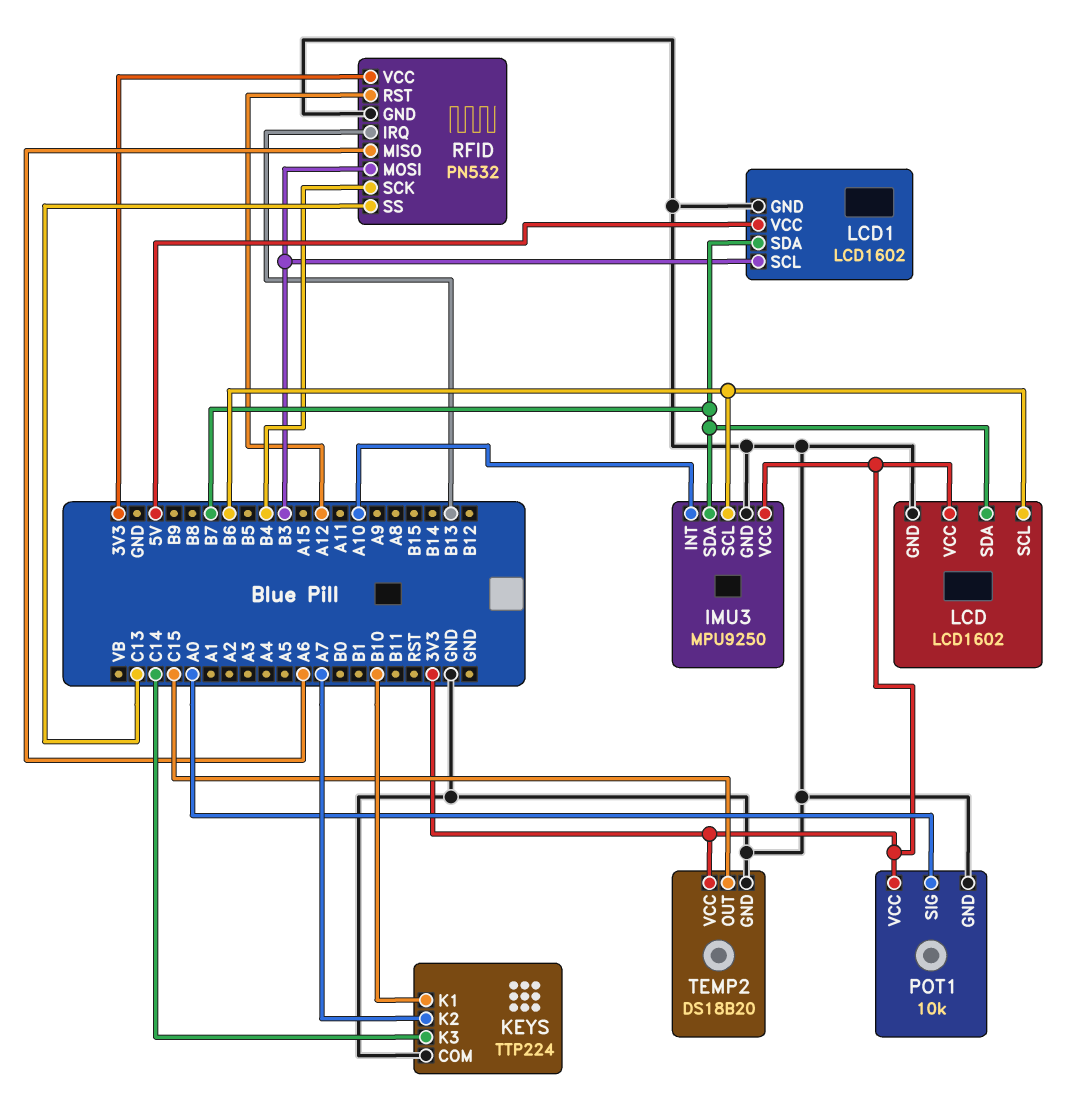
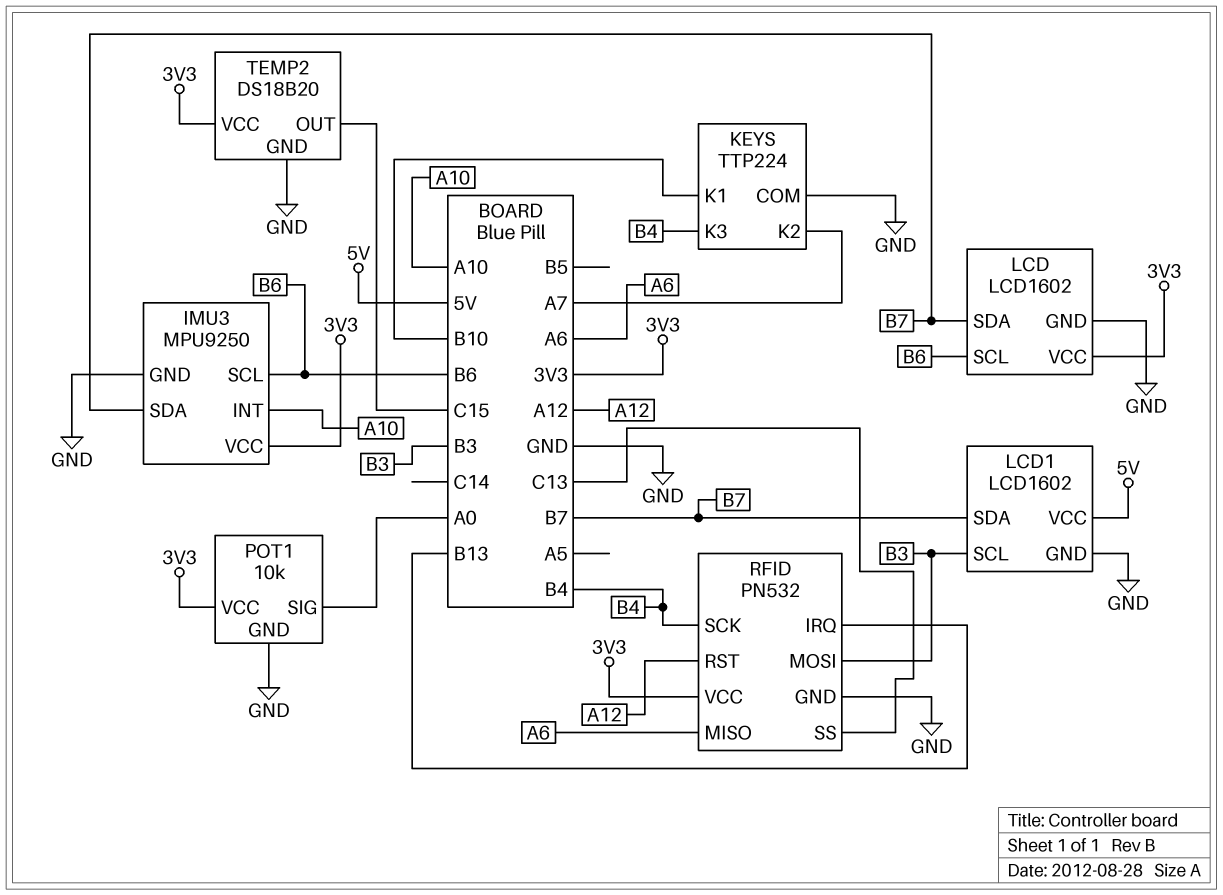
KEYS pin K3: C14 -> B4

